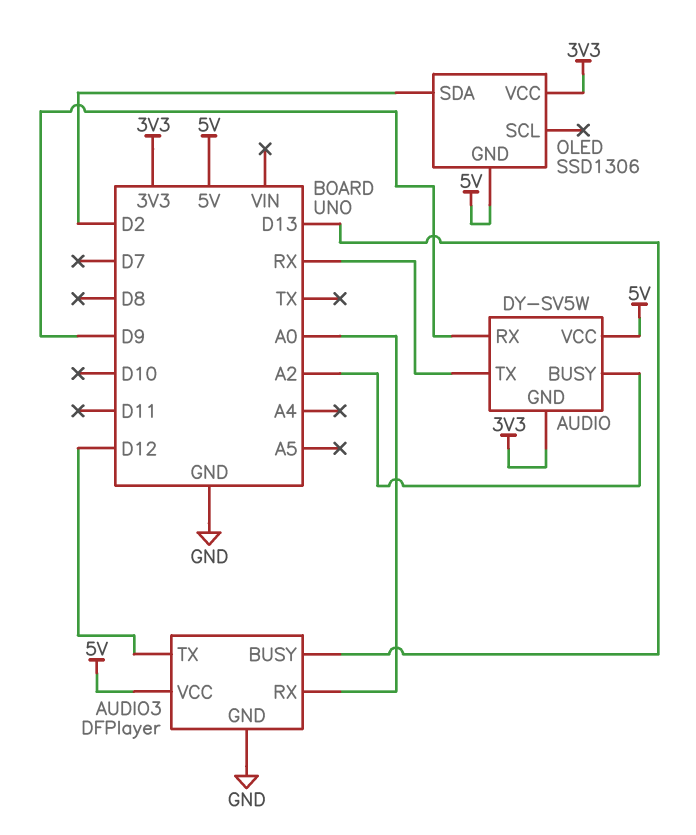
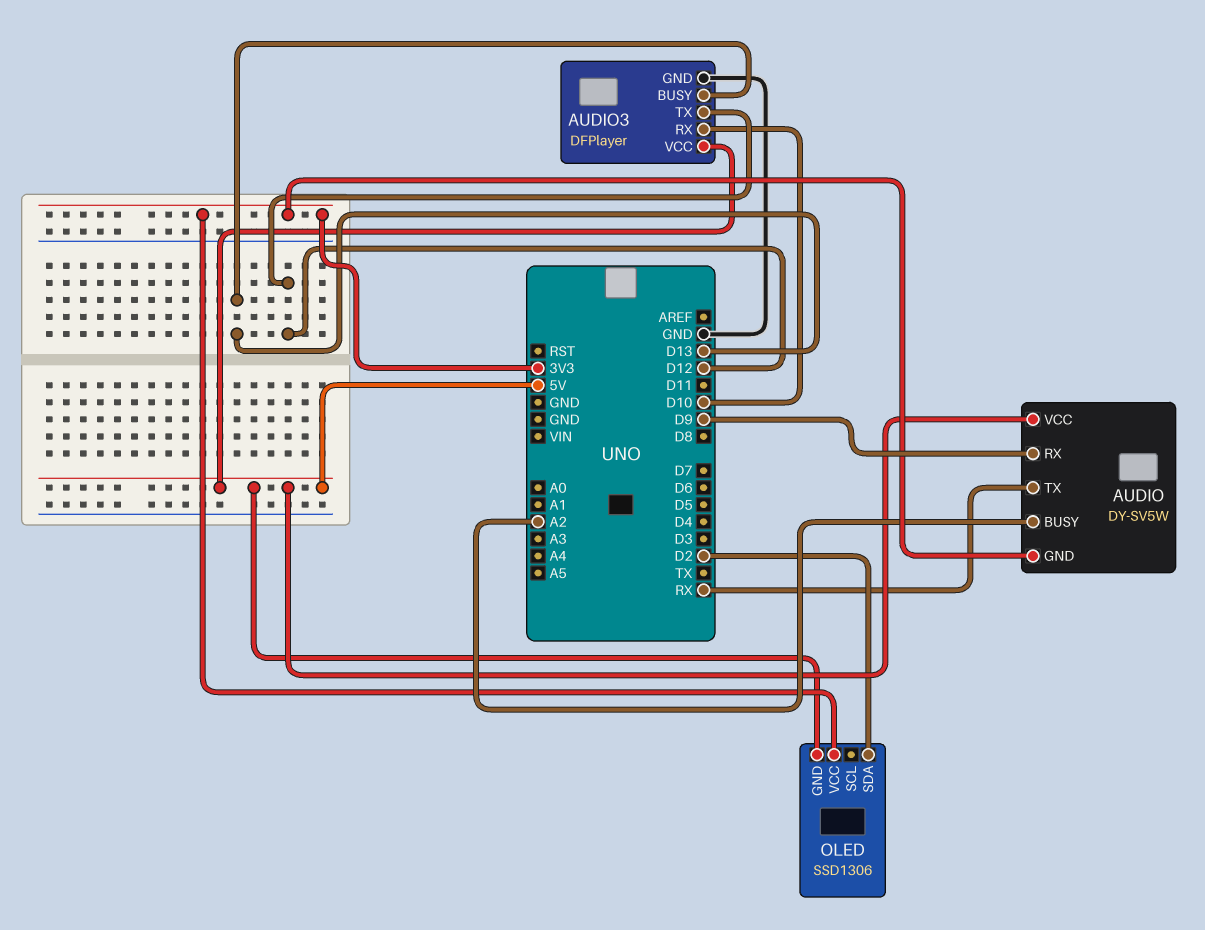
AUDIO3 pin RX: A0 -> D10

